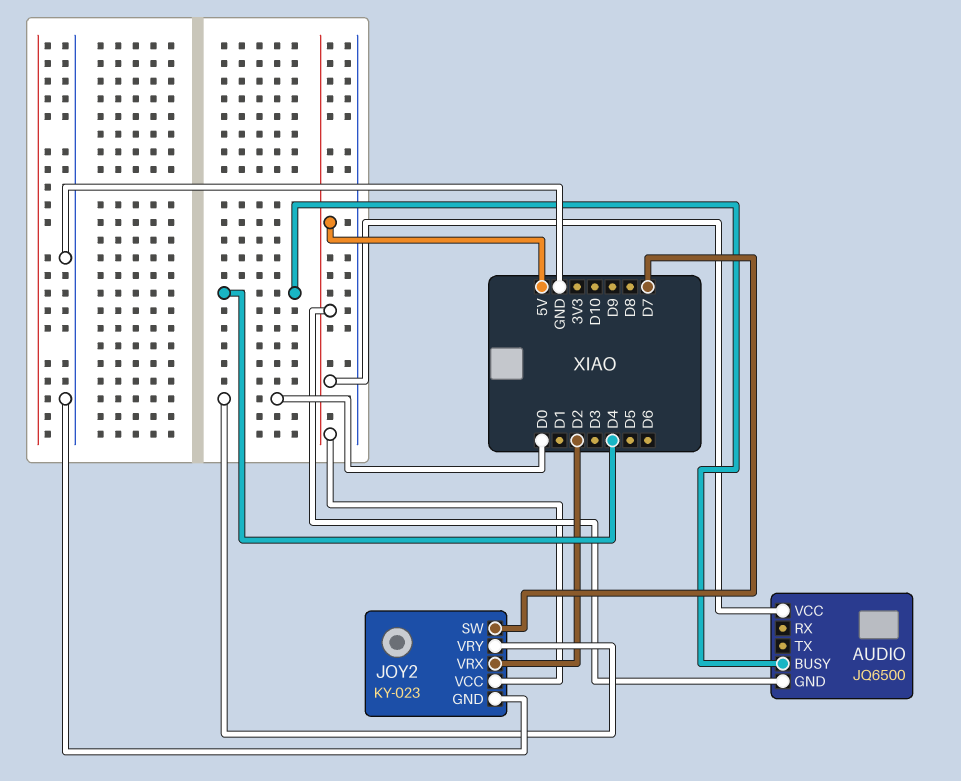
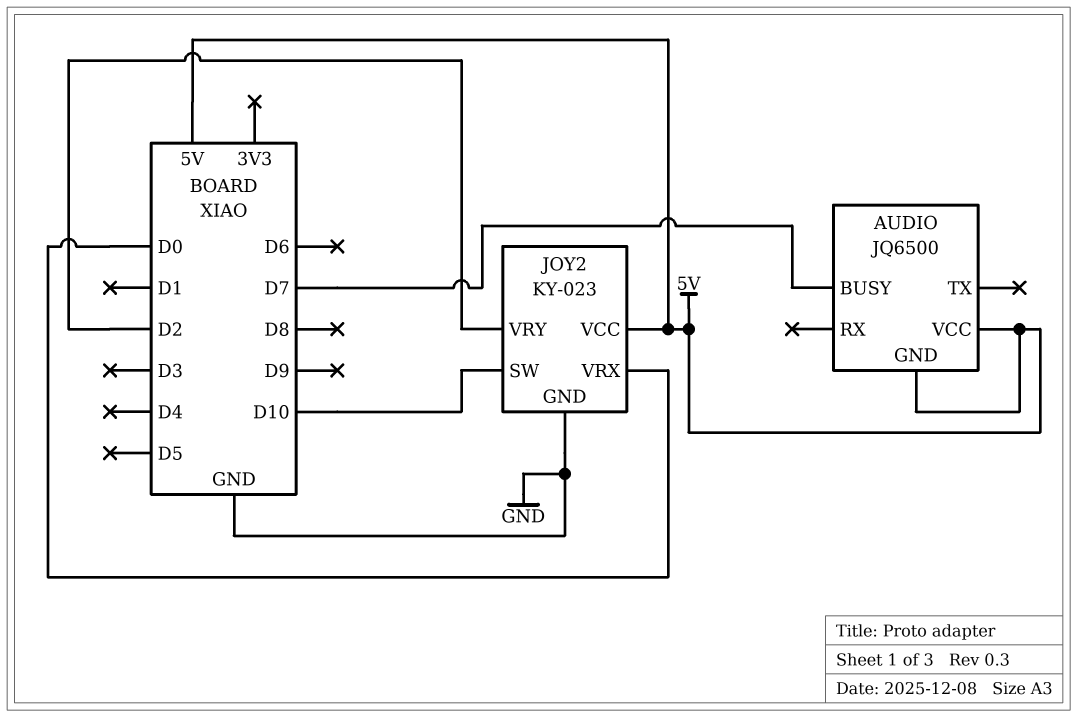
AUDIO pin BUSY: D4 -> D7
JOY2 pin SW: D7 -> D10
JOY2 pin VRX: D2 -> D0
JOY2 pin VRY: D0 -> D2

